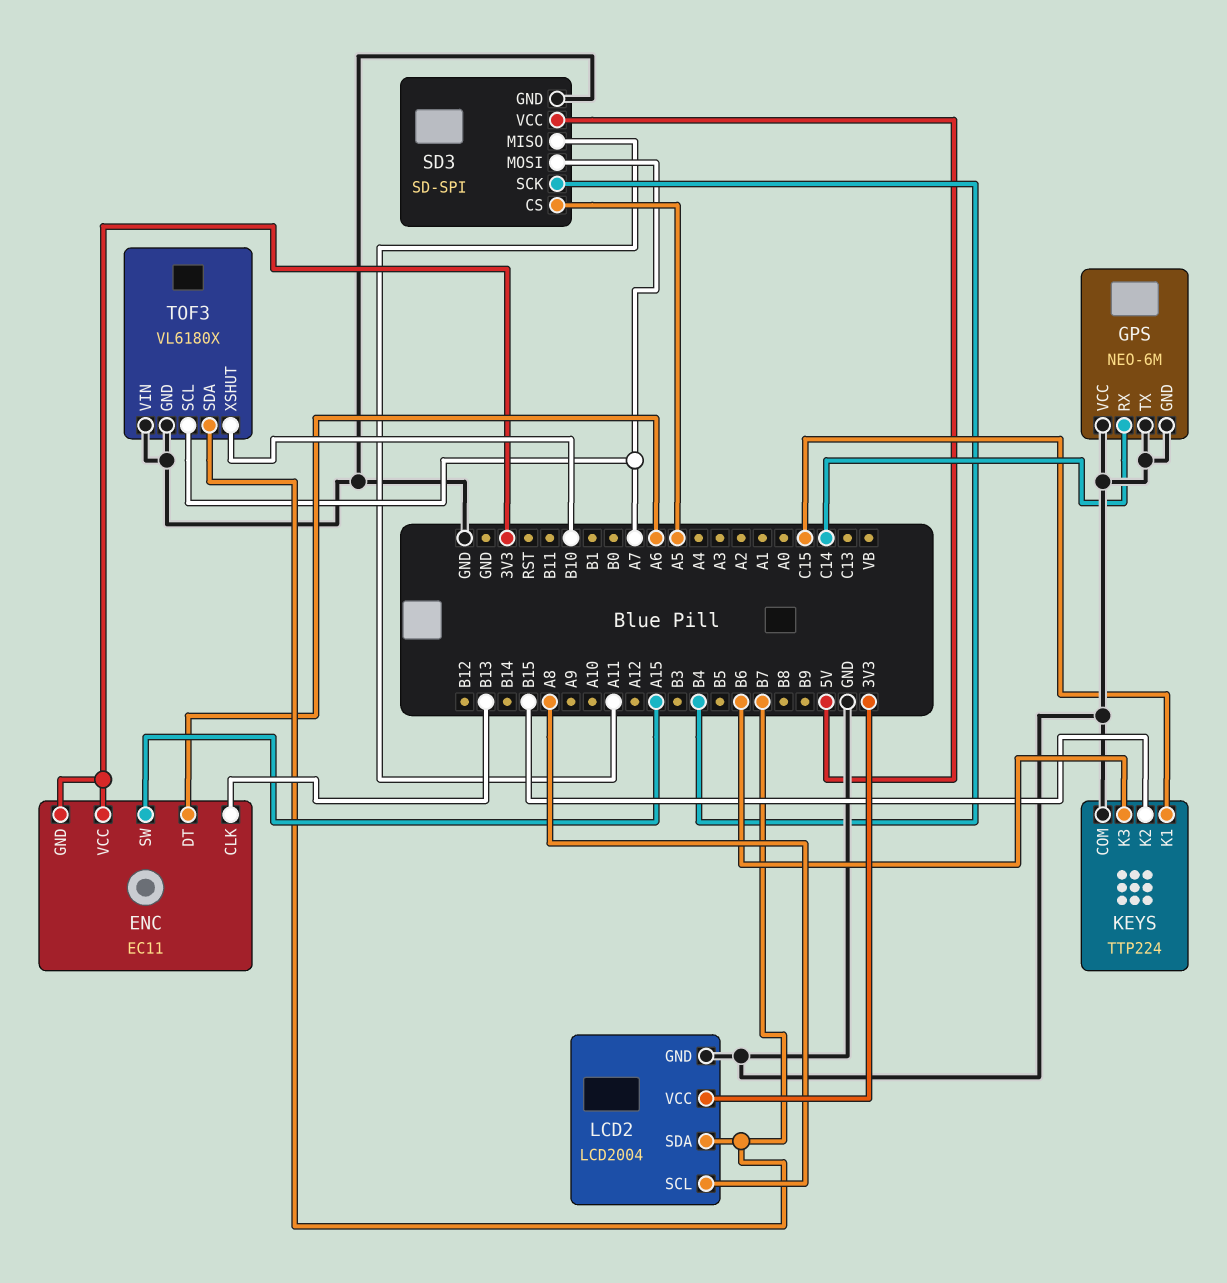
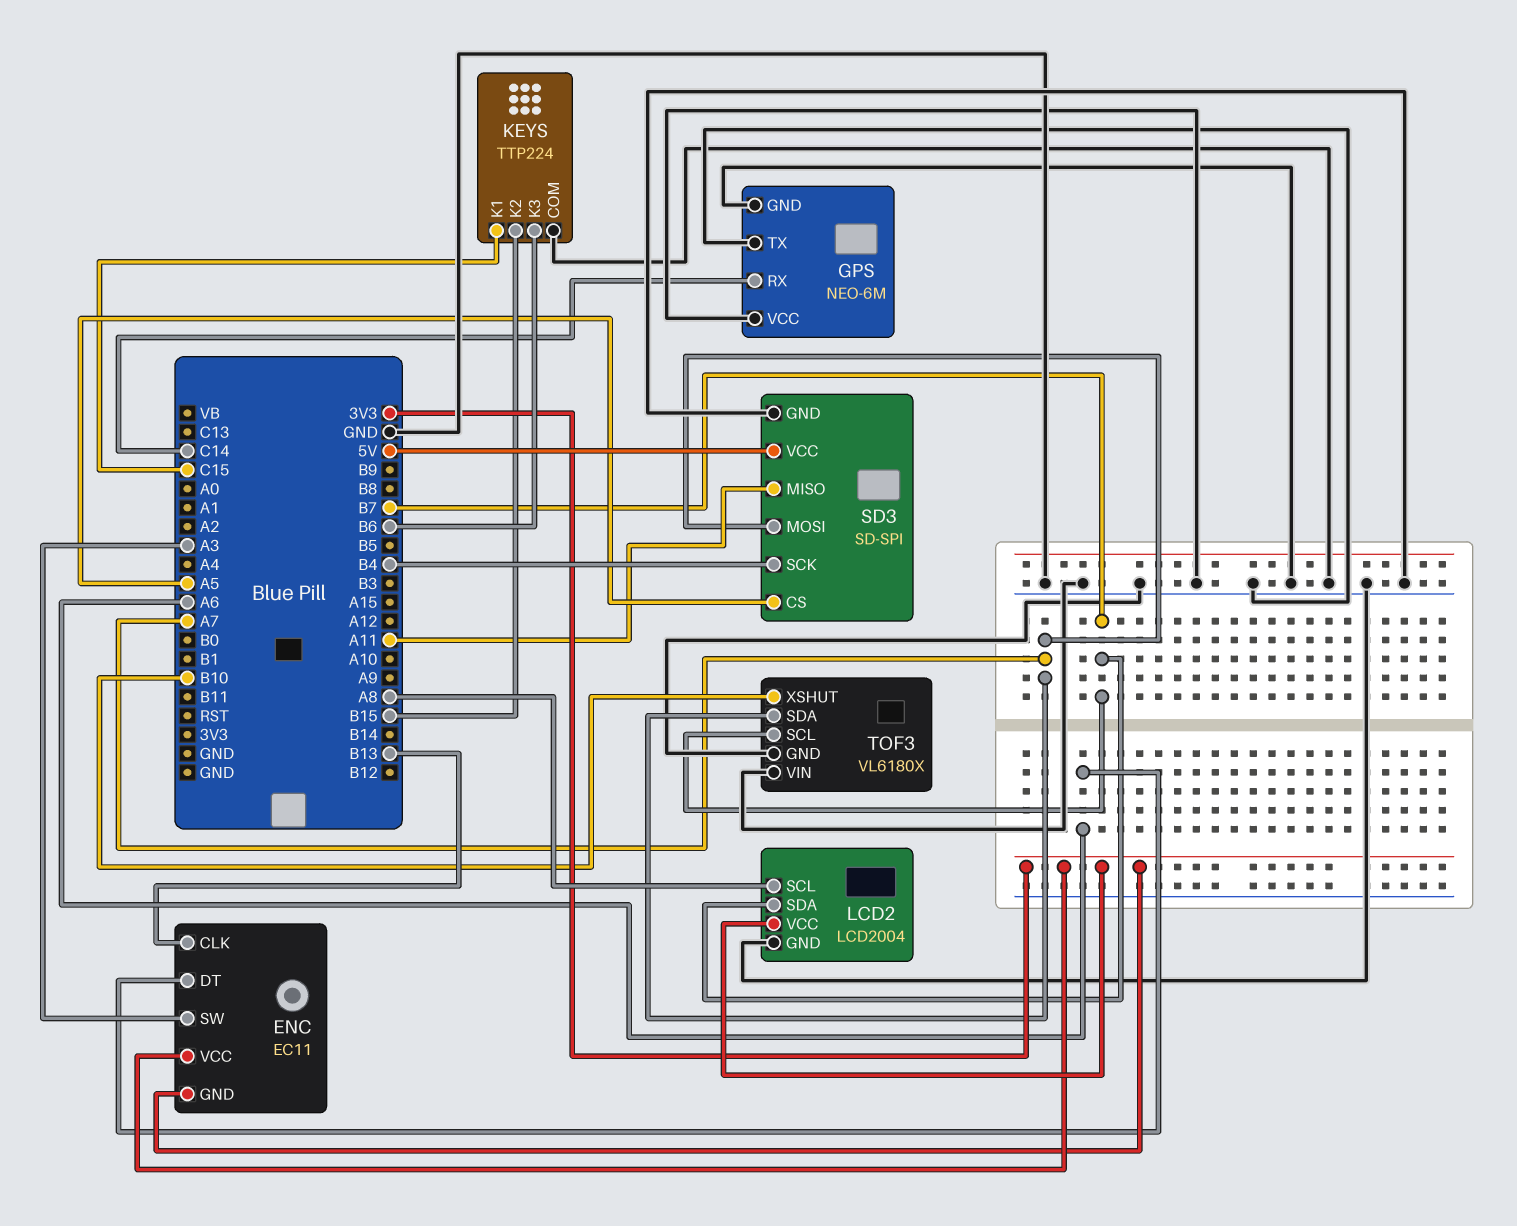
ENC pin SW: A15 -> A3
TOF3 pin SCL: A7 -> B7
TOF3 pin SDA: B7 -> A7

